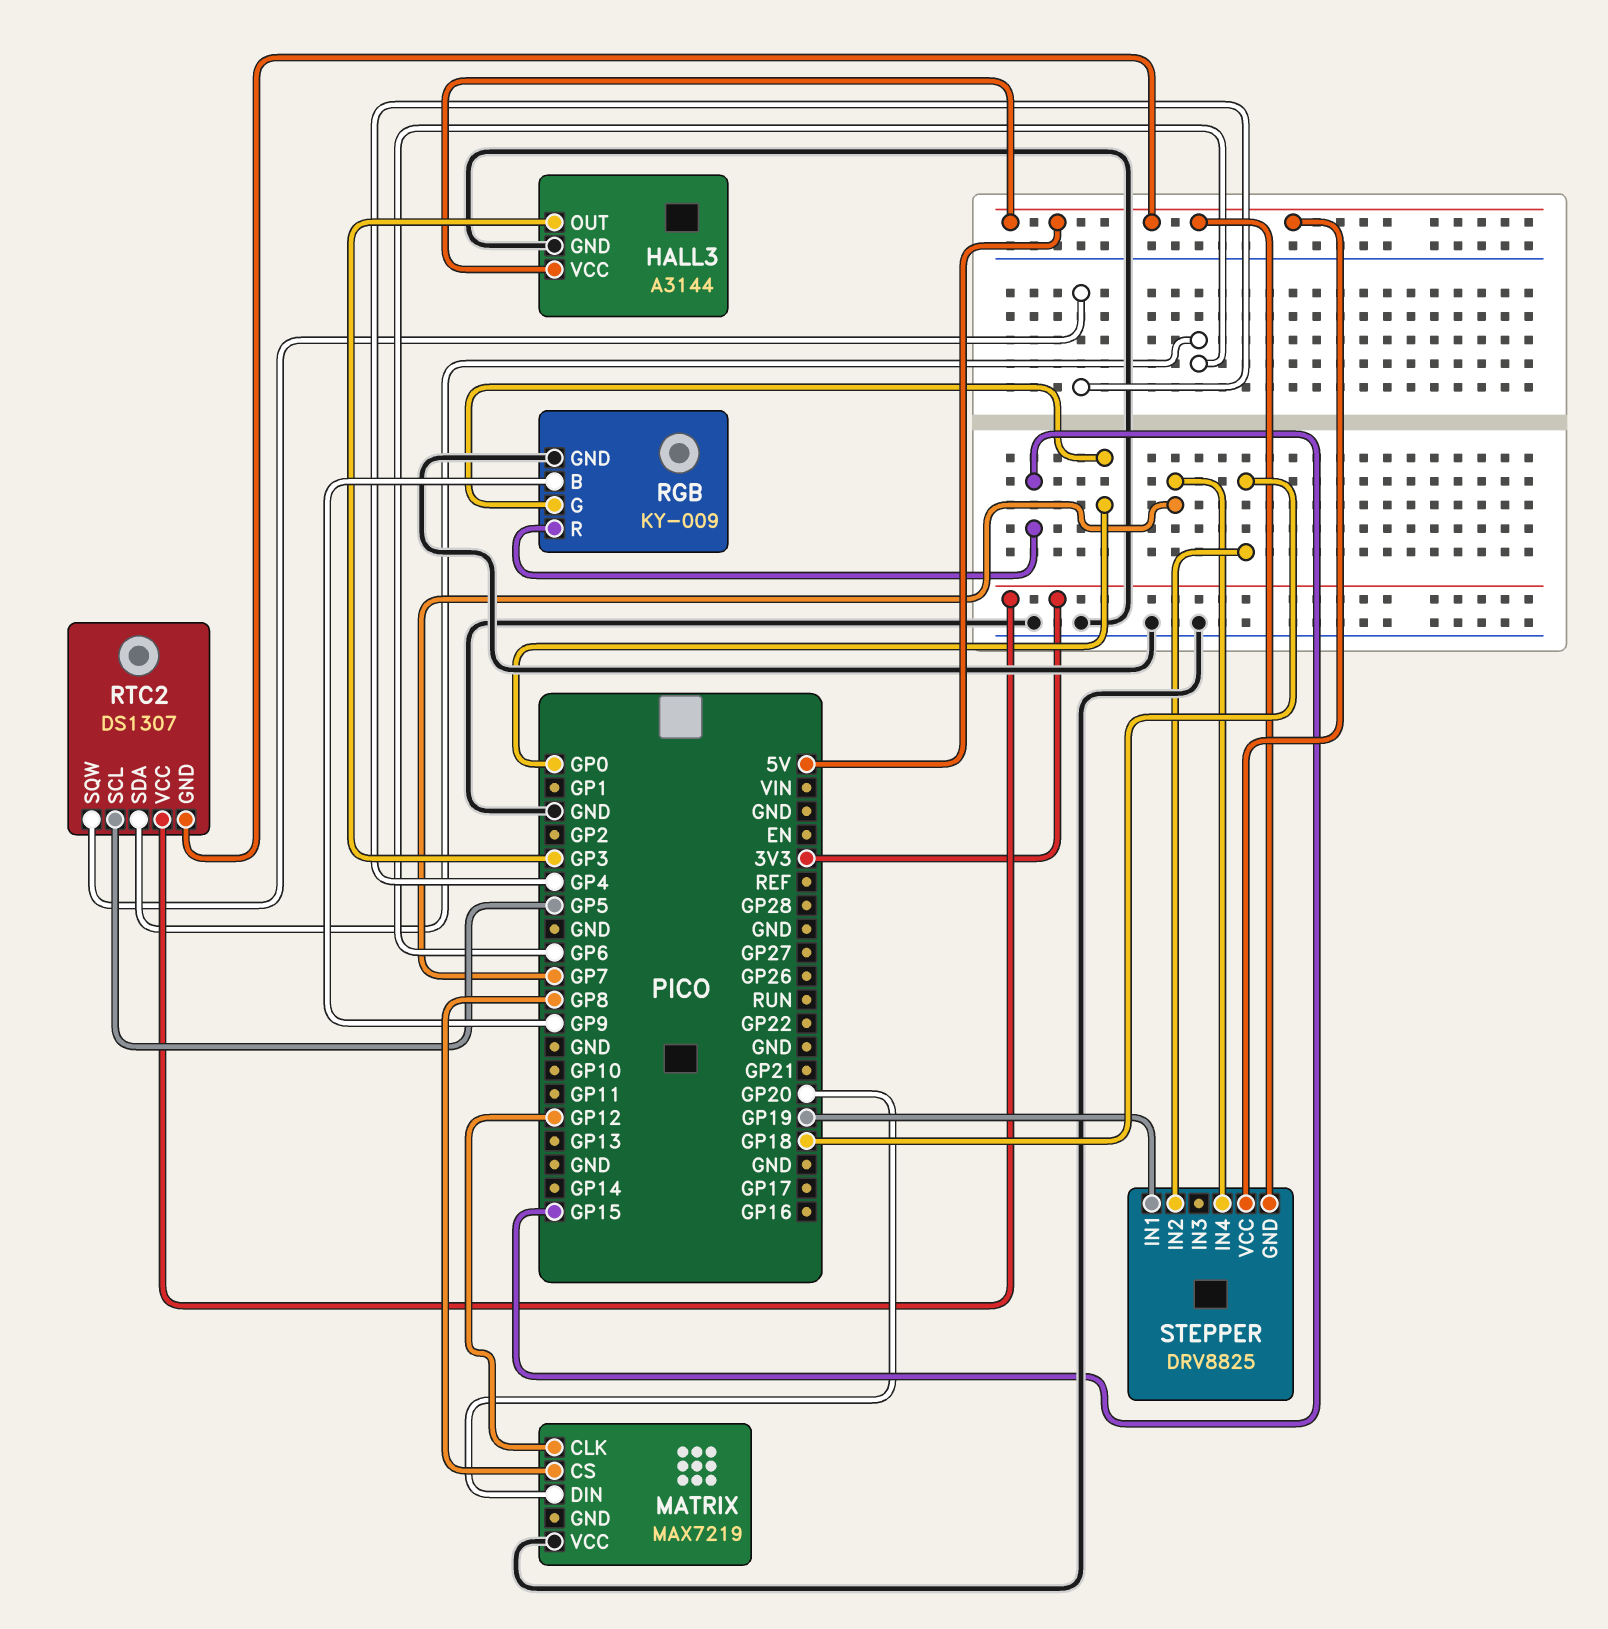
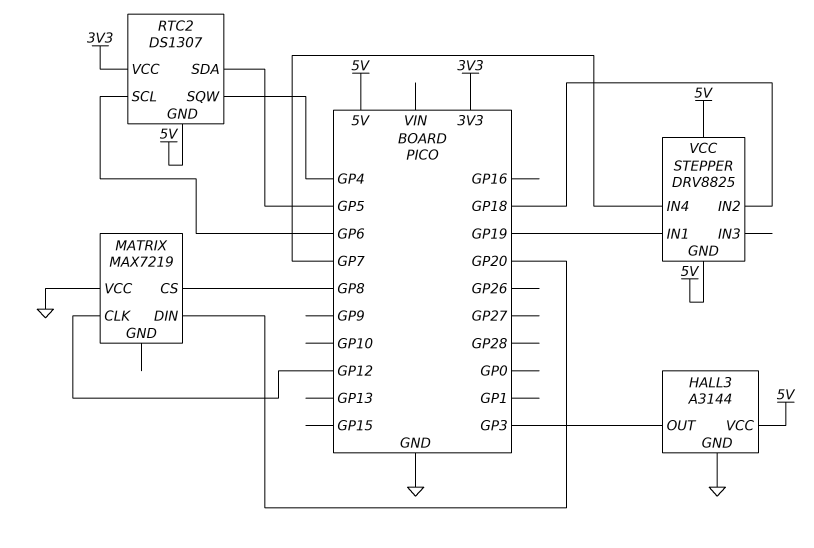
RGB: KY-009 -> none
RGB pin B: GP9 -> none
RGB pin G: GP0 -> none
RGB pin GND: GND -> none
RGB pin R: GP15 -> none
RTC2 pin SCL: GP5 -> GP6
RTC2 pin SDA: GP6 -> GP5

